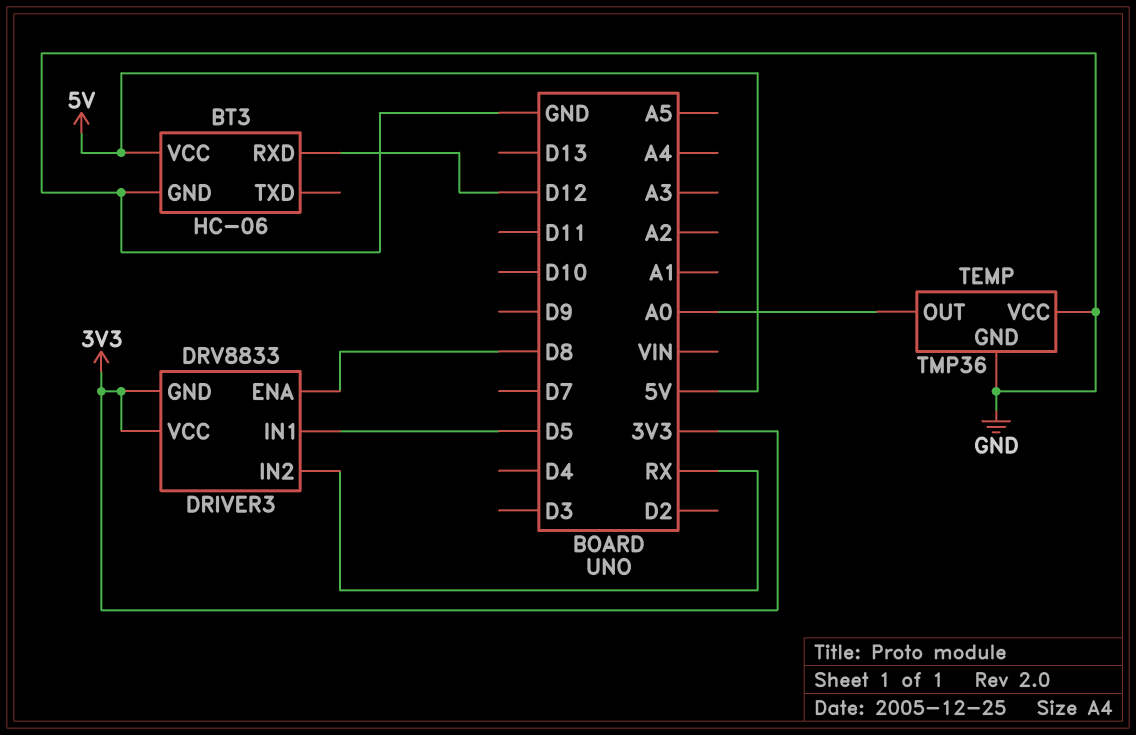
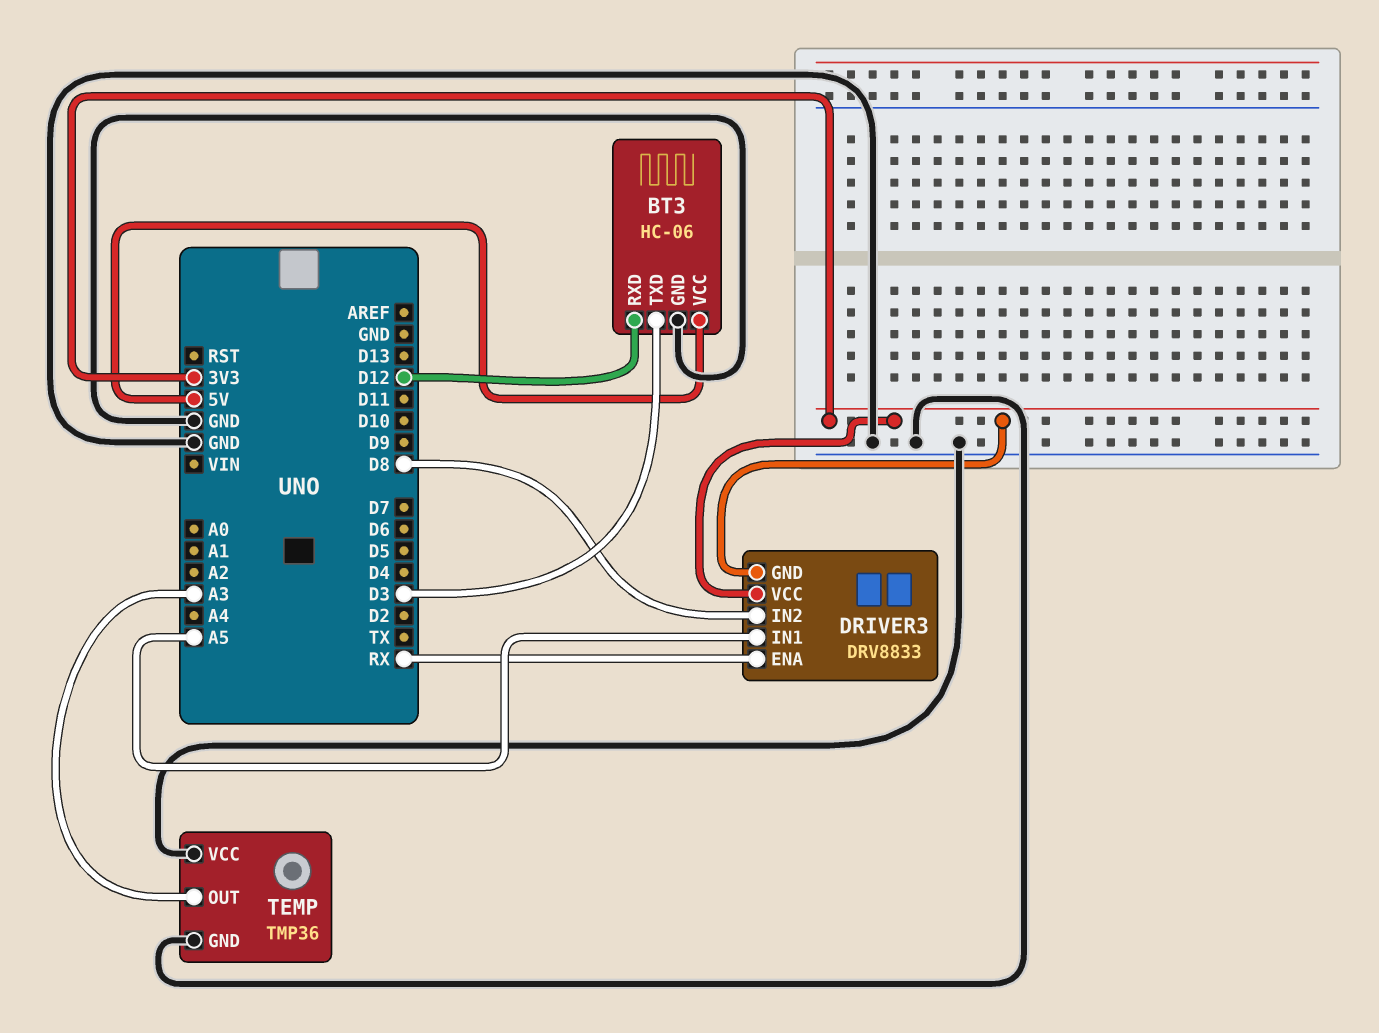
BT3 pin TXD: none -> D3
DRIVER3 pin ENA: D8 -> RX
DRIVER3 pin IN1: D5 -> A5
DRIVER3 pin IN2: RX -> D8
TEMP pin OUT: A0 -> A3

